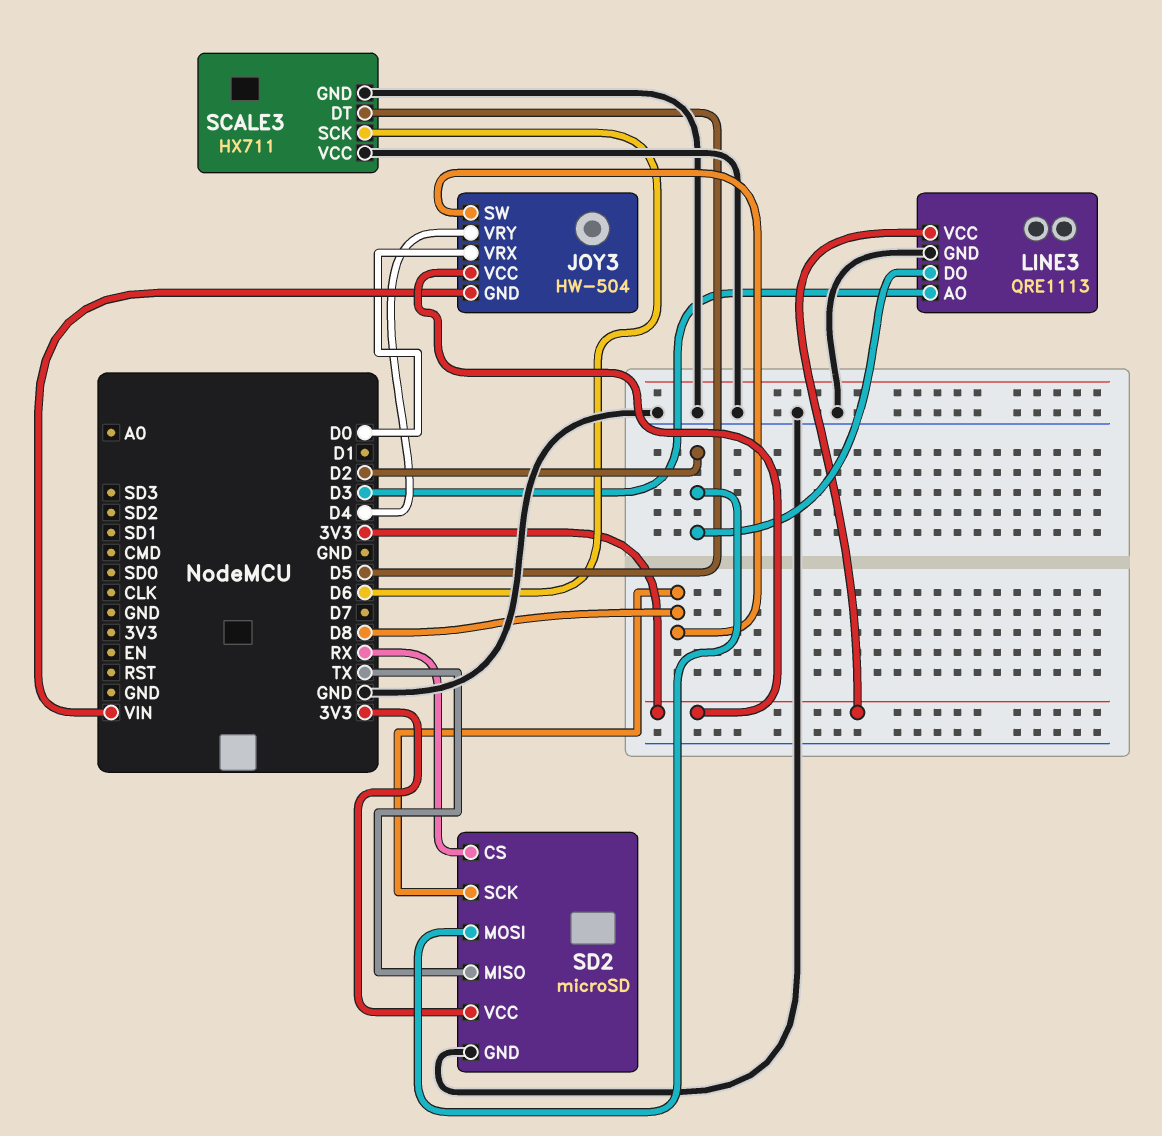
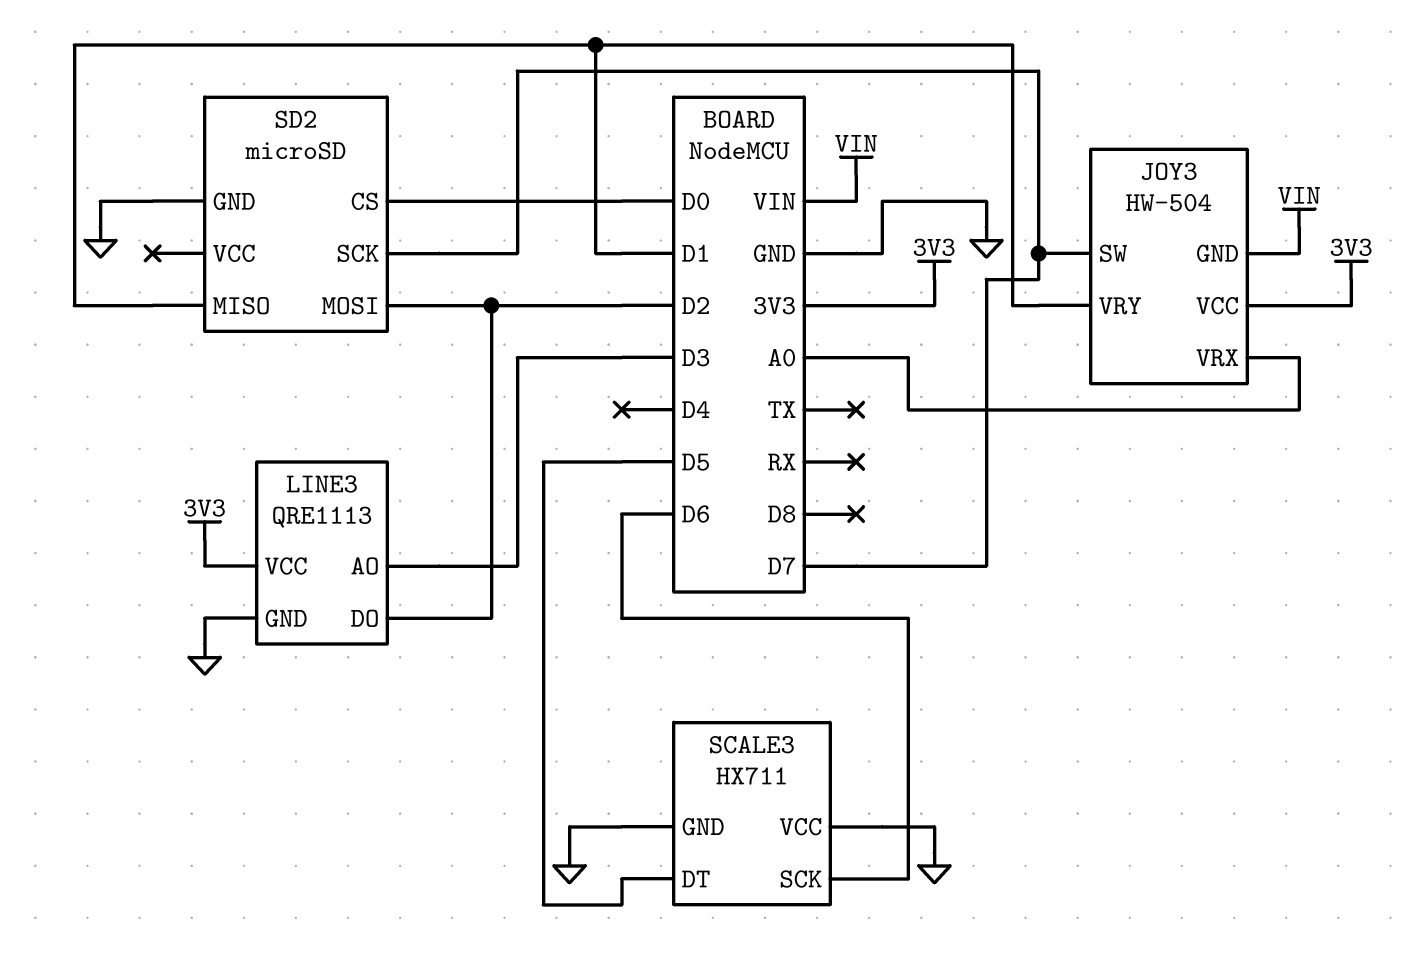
JOY3 pin SW: D8 -> D7
JOY3 pin VRX: D0 -> A0
JOY3 pin VRY: D4 -> D1
SD2 pin CS: RX -> D0
SD2 pin MISO: TX -> D1
SD2 pin SCK: D8 -> D7
SD2 pin VCC: 3V3 -> none

